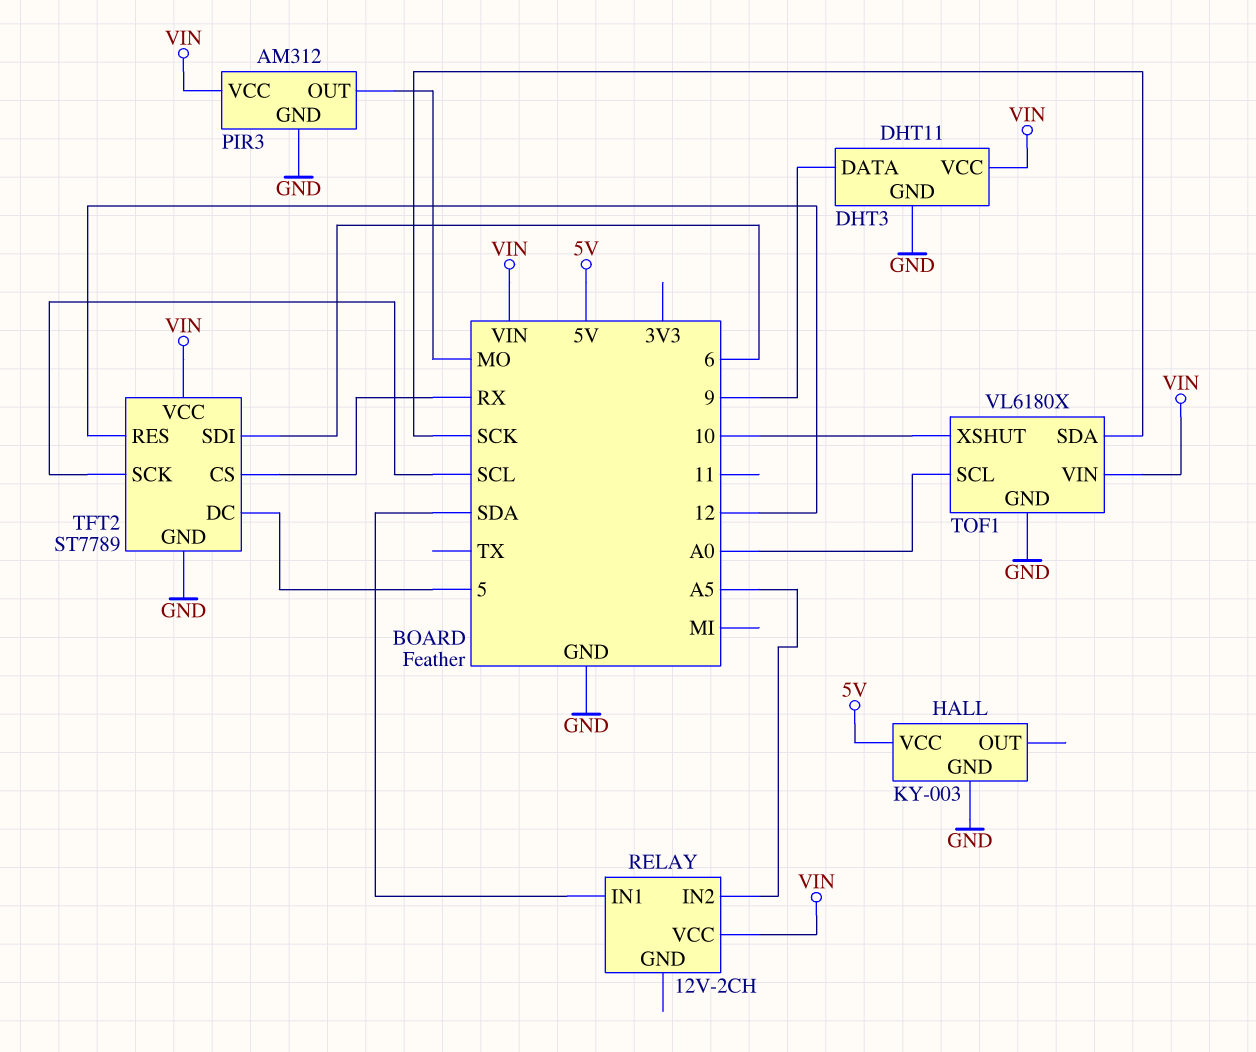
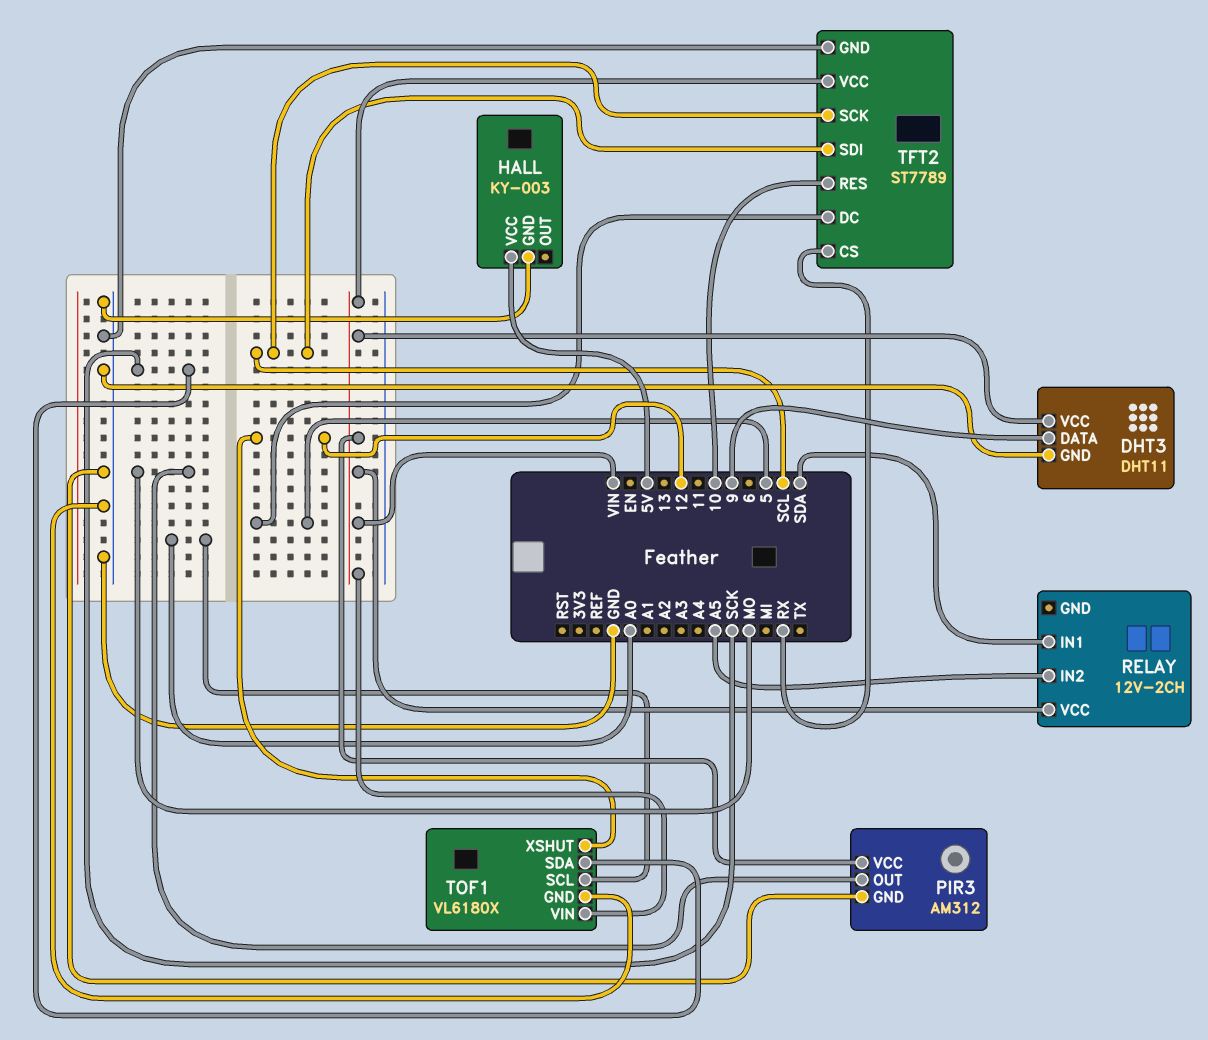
TFT2 pin RES: 12 -> 10
TFT2 pin SDI: 6 -> SCL
TOF1 pin XSHUT: 10 -> 12

